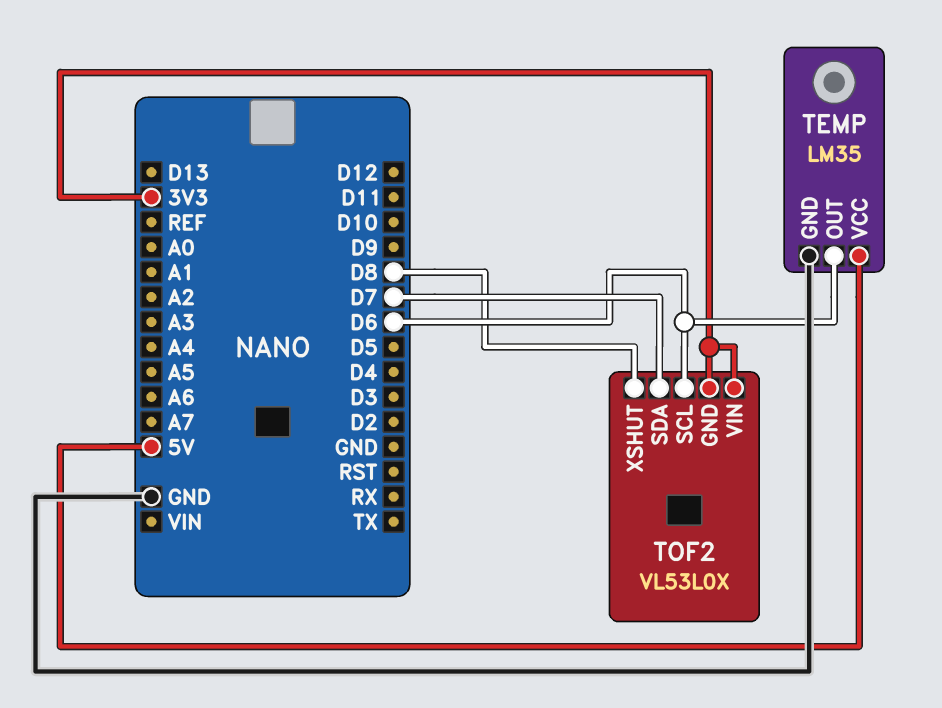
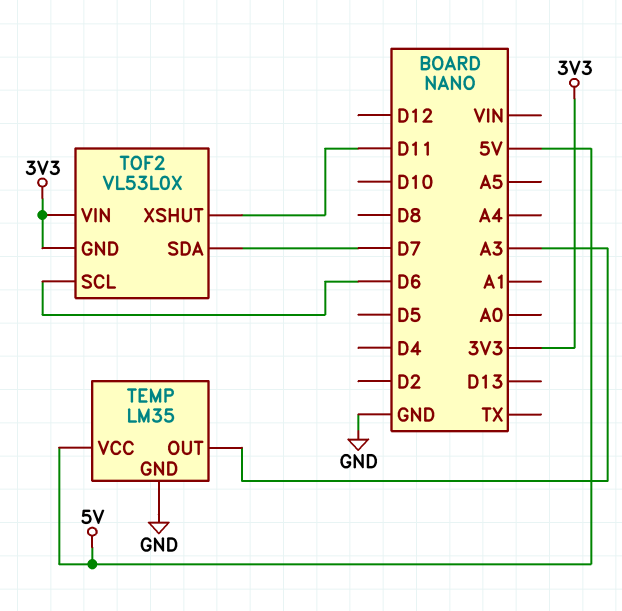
TEMP pin OUT: D6 -> A3
TOF2 pin XSHUT: D8 -> D11

